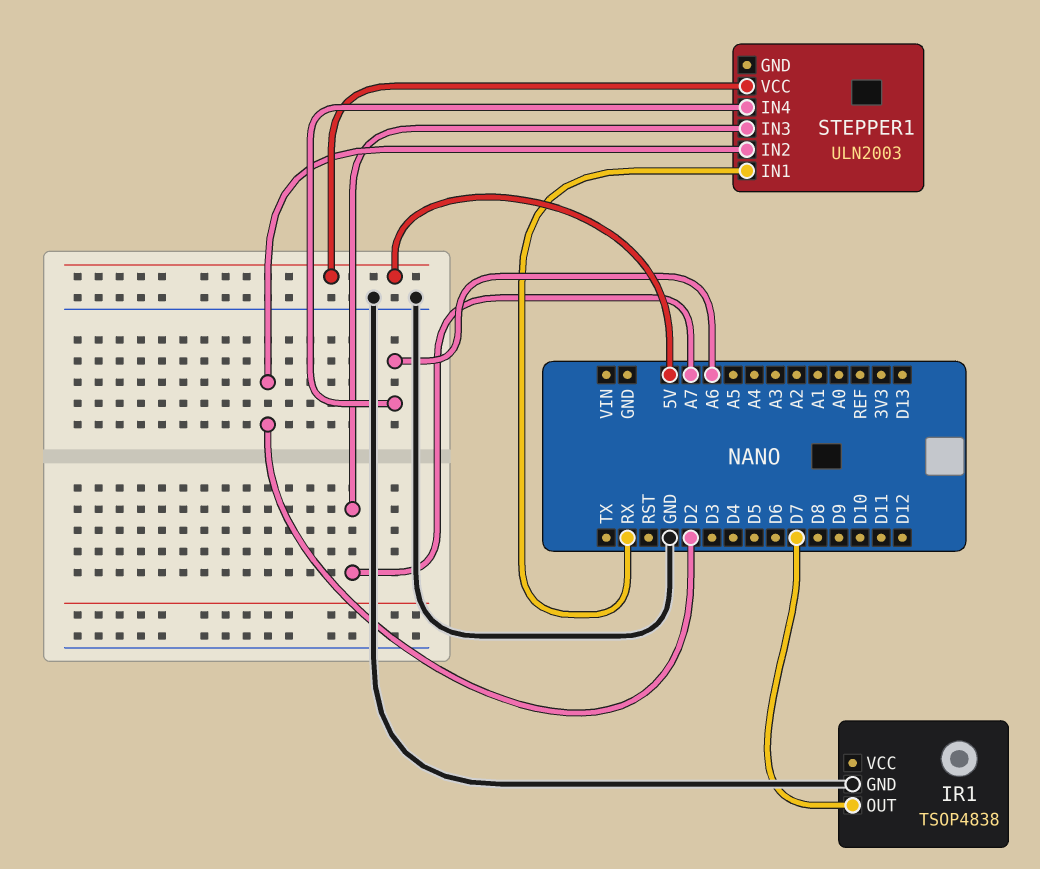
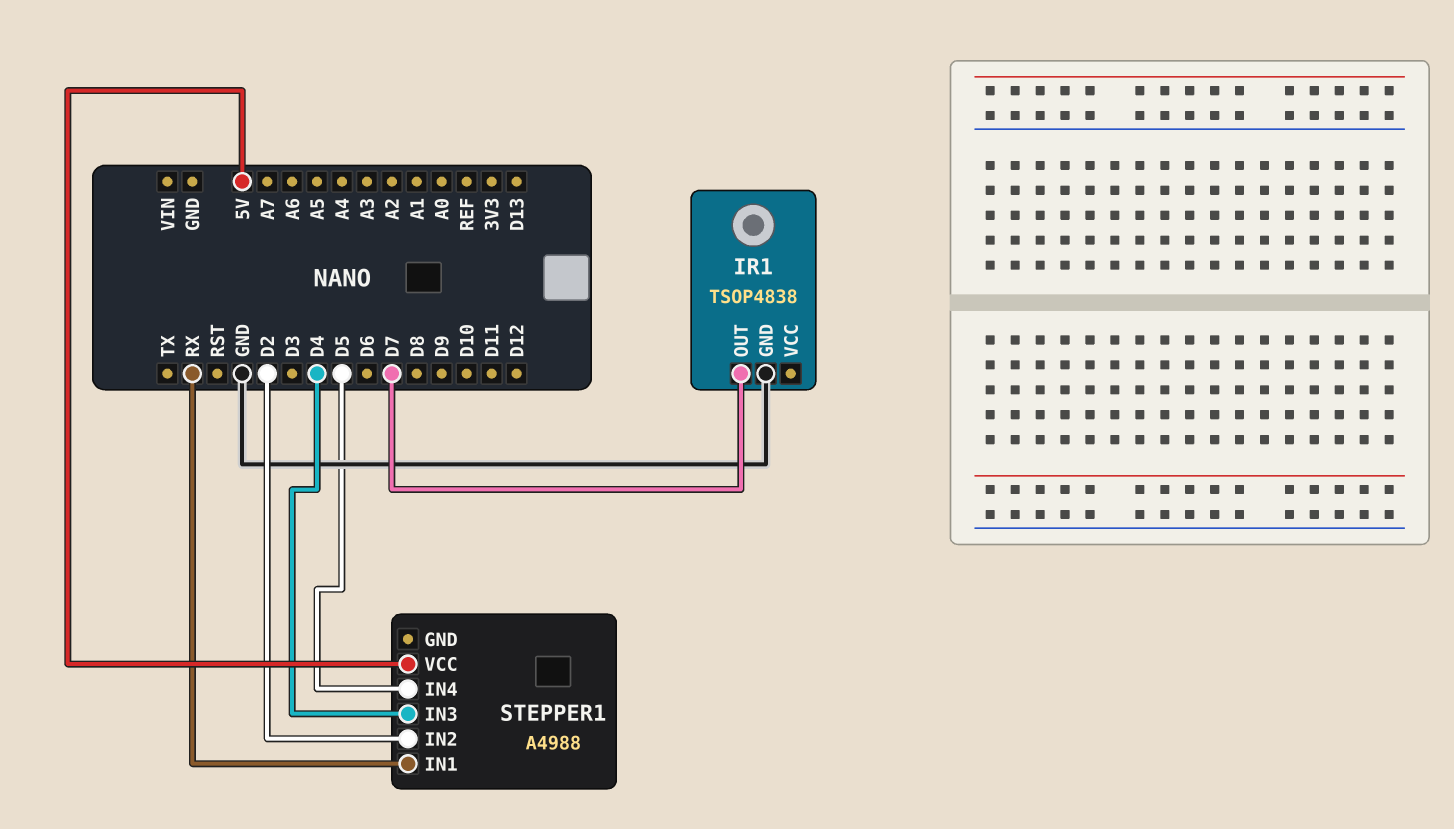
STEPPER1: ULN2003 -> A4988
STEPPER1 pin IN3: A7 -> D4
STEPPER1 pin IN4: A6 -> D5

